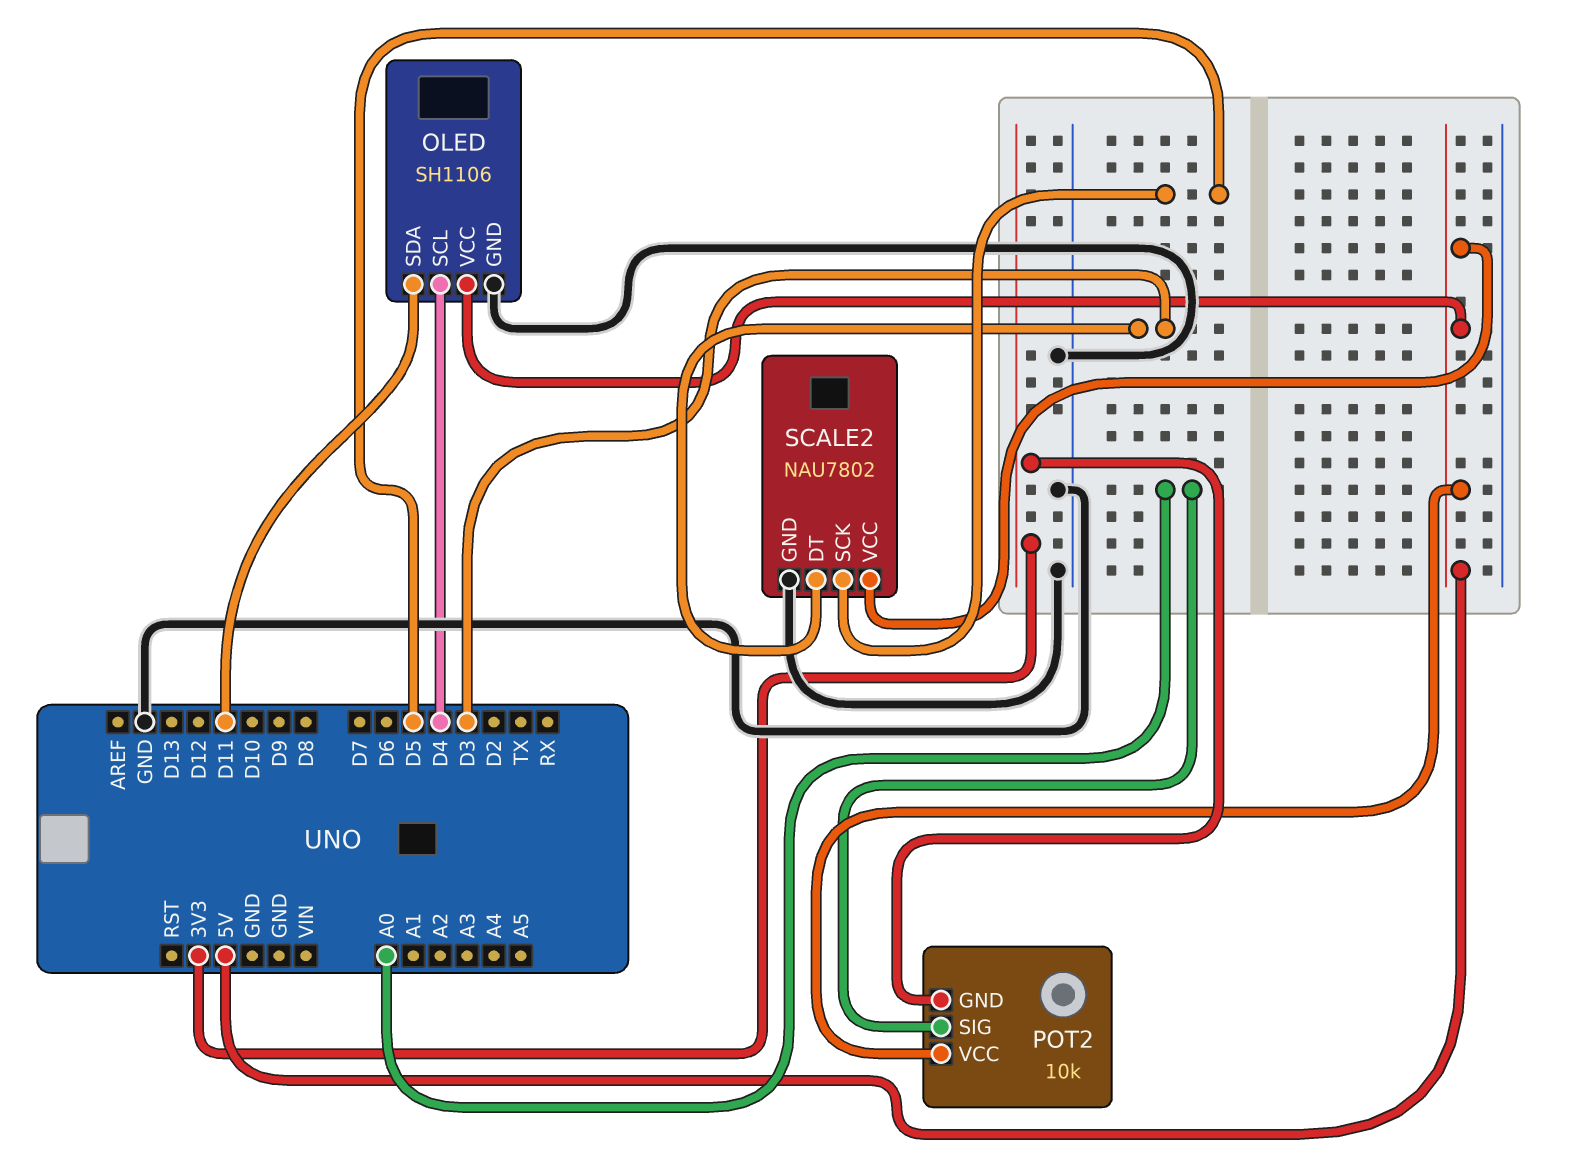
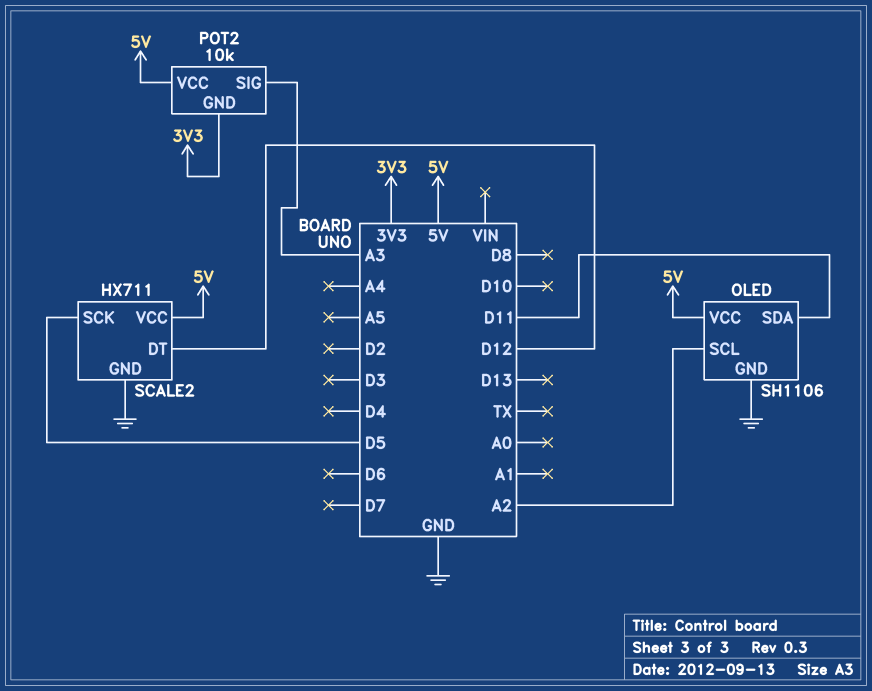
OLED pin SCL: D4 -> A2
POT2 pin SIG: A0 -> A3
SCALE2: NAU7802 -> HX711
SCALE2 pin DT: D3 -> D12

